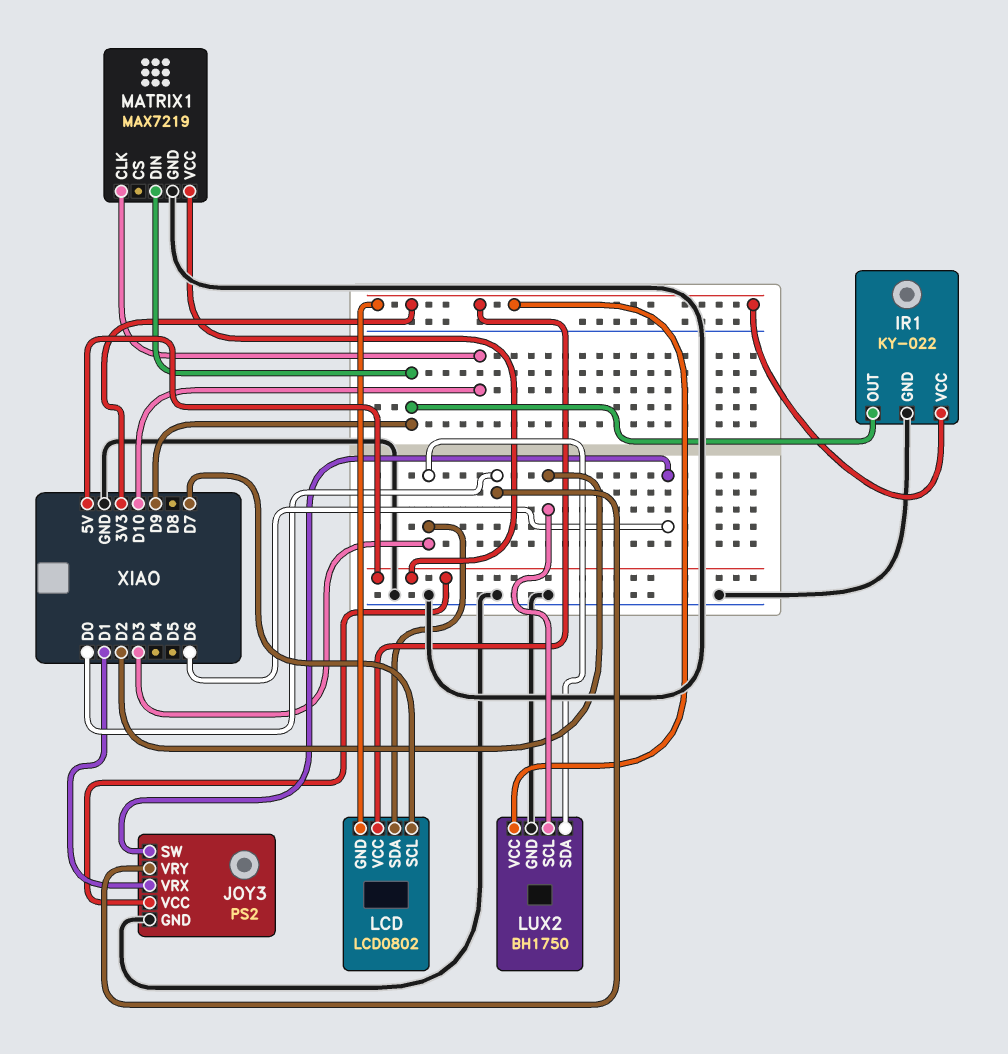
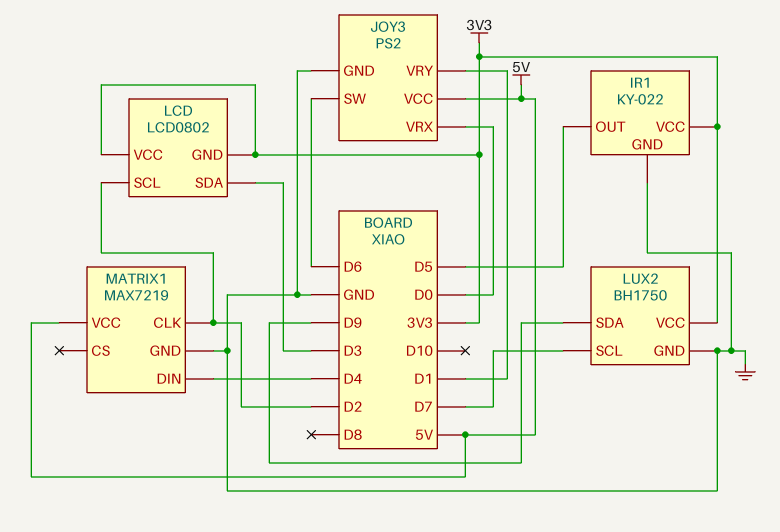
IR1 pin OUT: D9 -> D5
JOY3 pin VRX: D1 -> D0
JOY3 pin VRY: D0 -> D1
LCD pin SCL: D7 -> D2
LUX2 pin SCL: D2 -> D7
LUX2 pin SDA: D3 -> D9
MATRIX1 pin CLK: D10 -> D2
MATRIX1 pin DIN: D9 -> D4

